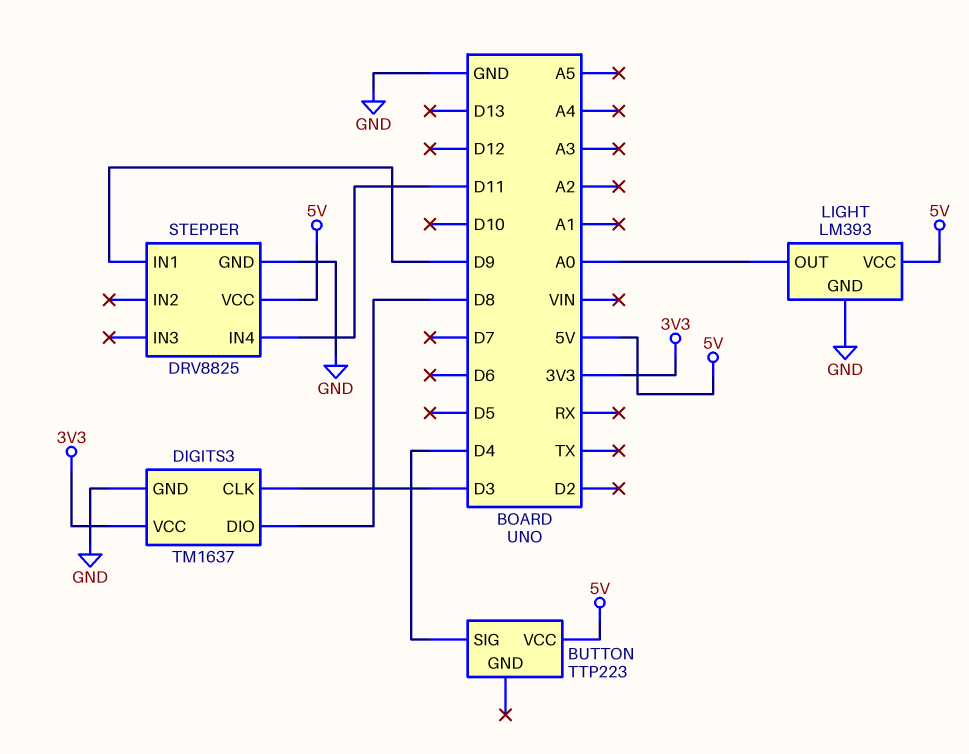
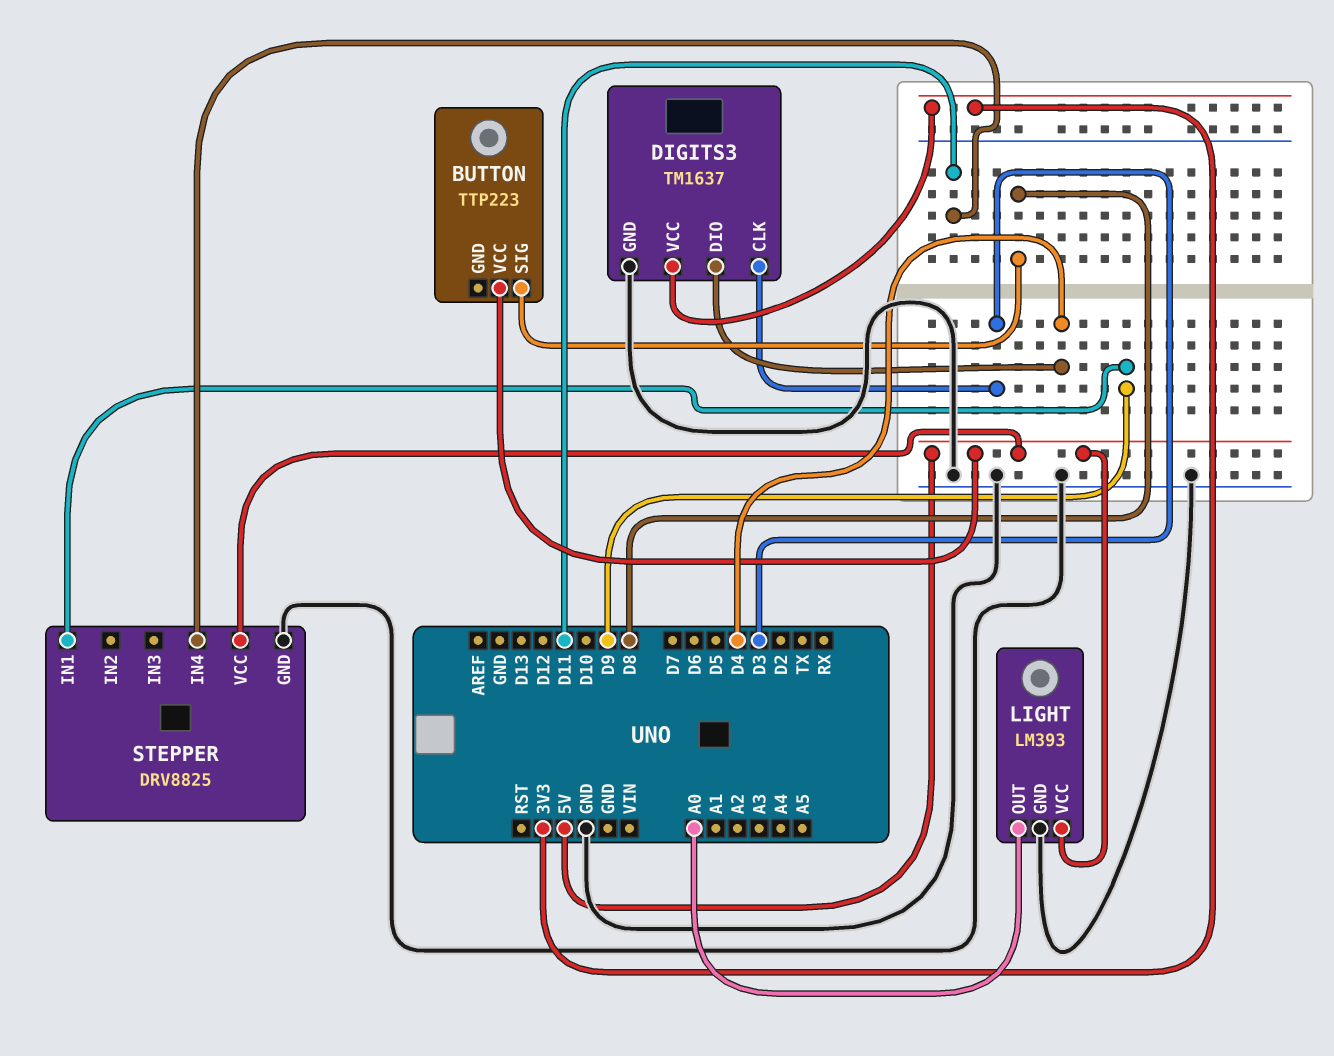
BUTTON pin SIG: D4 -> D8
DIGITS3 pin DIO: D8 -> D4

